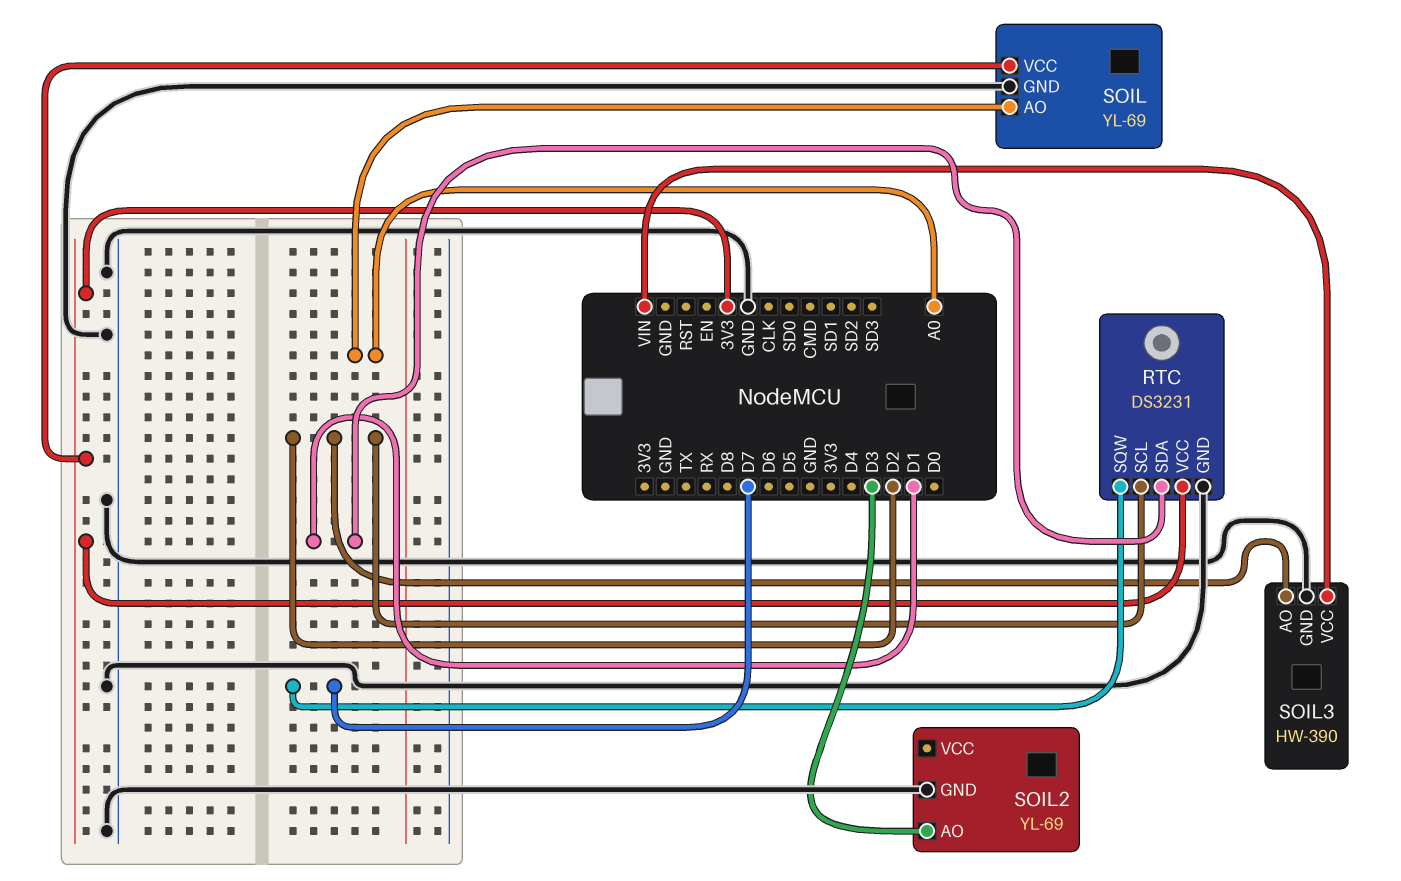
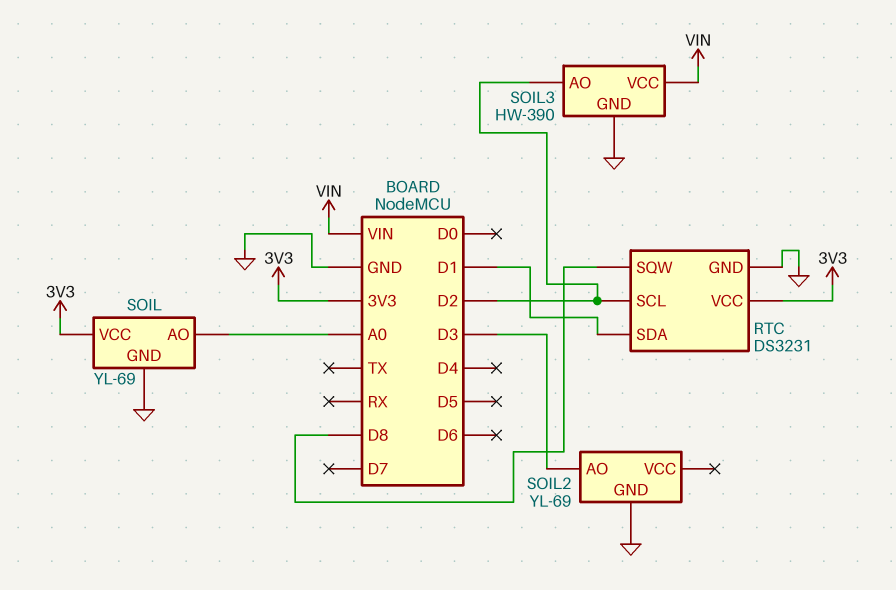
RTC pin SQW: D7 -> D8

